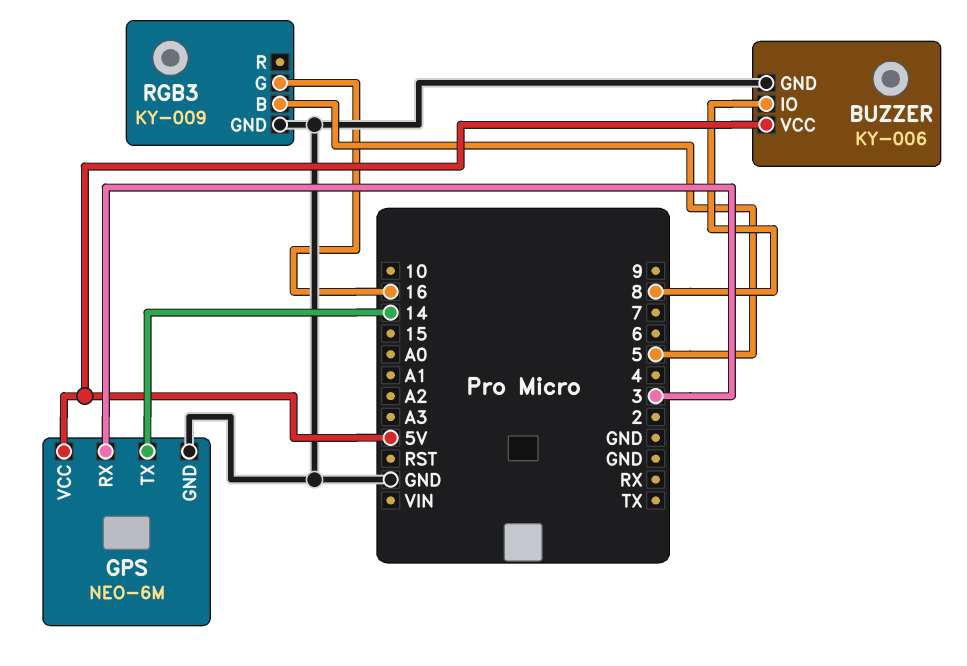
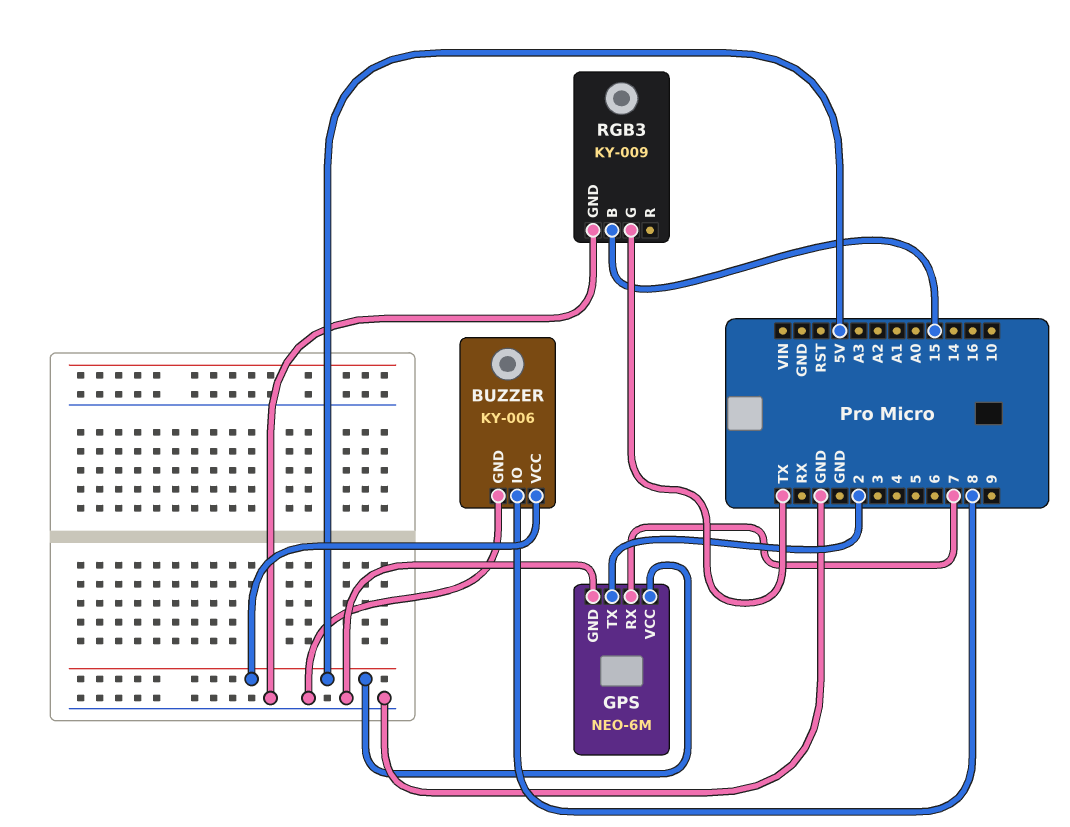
GPS pin RX: 3 -> 7
GPS pin TX: 14 -> 2
RGB3 pin B: 5 -> 15
RGB3 pin G: 16 -> TX

